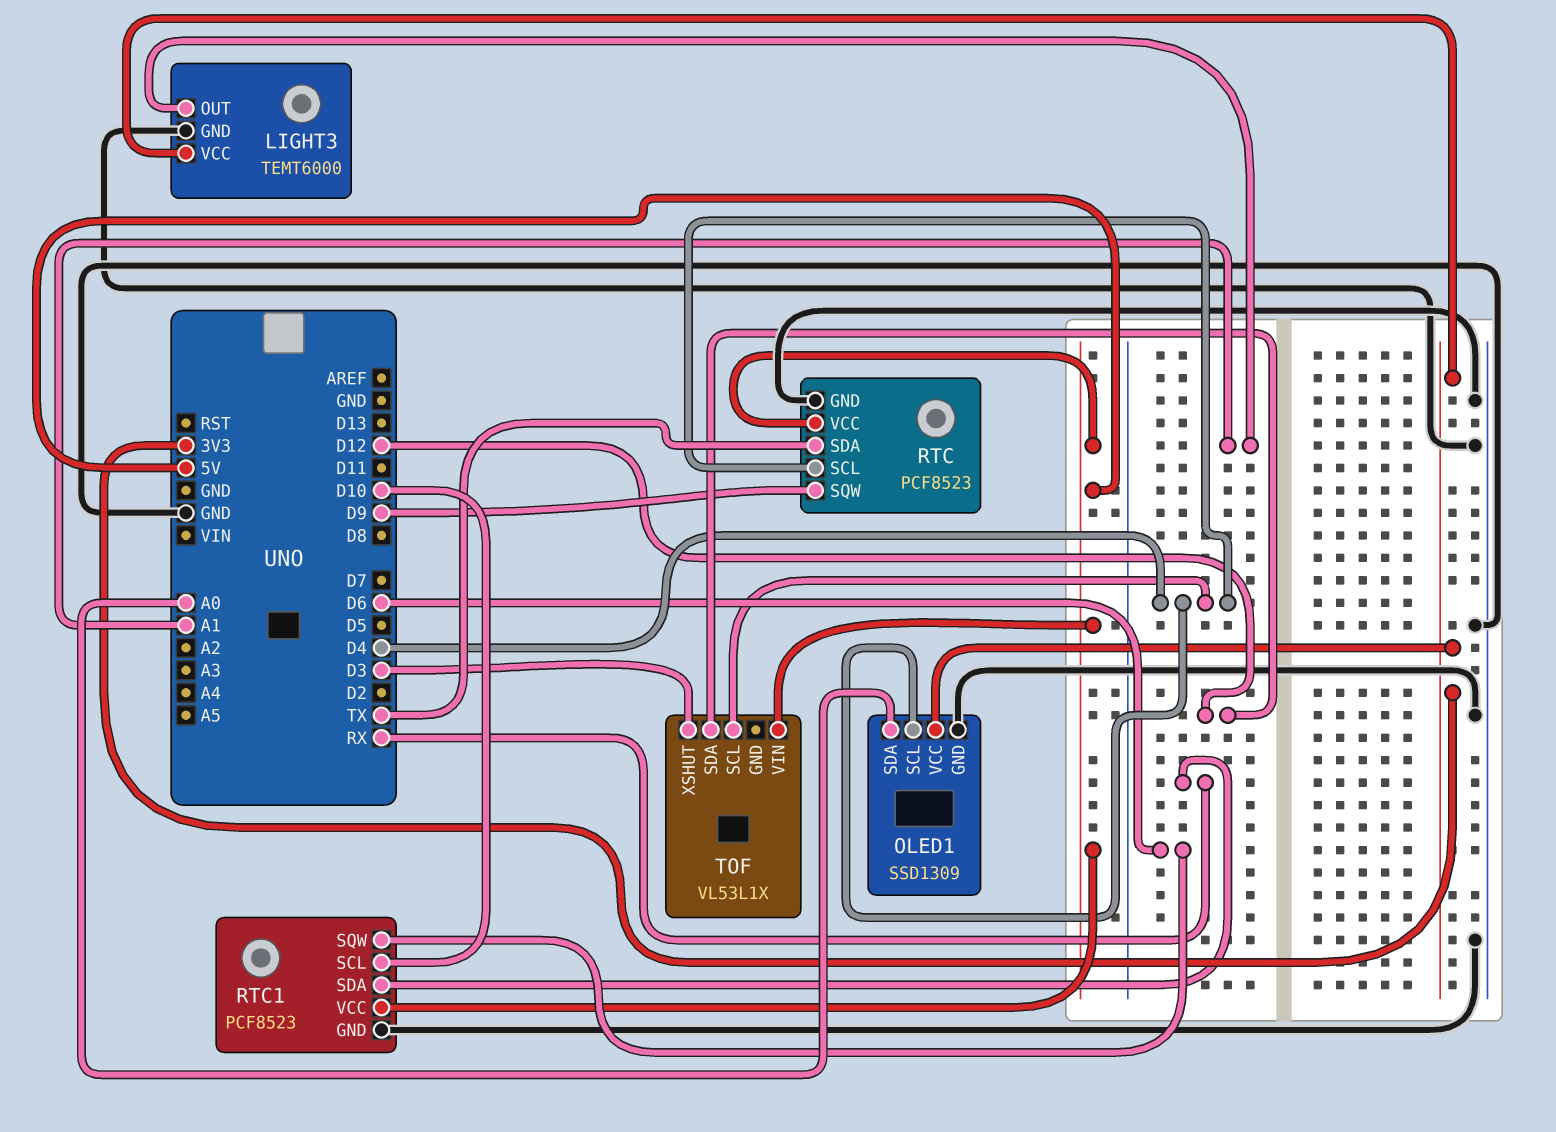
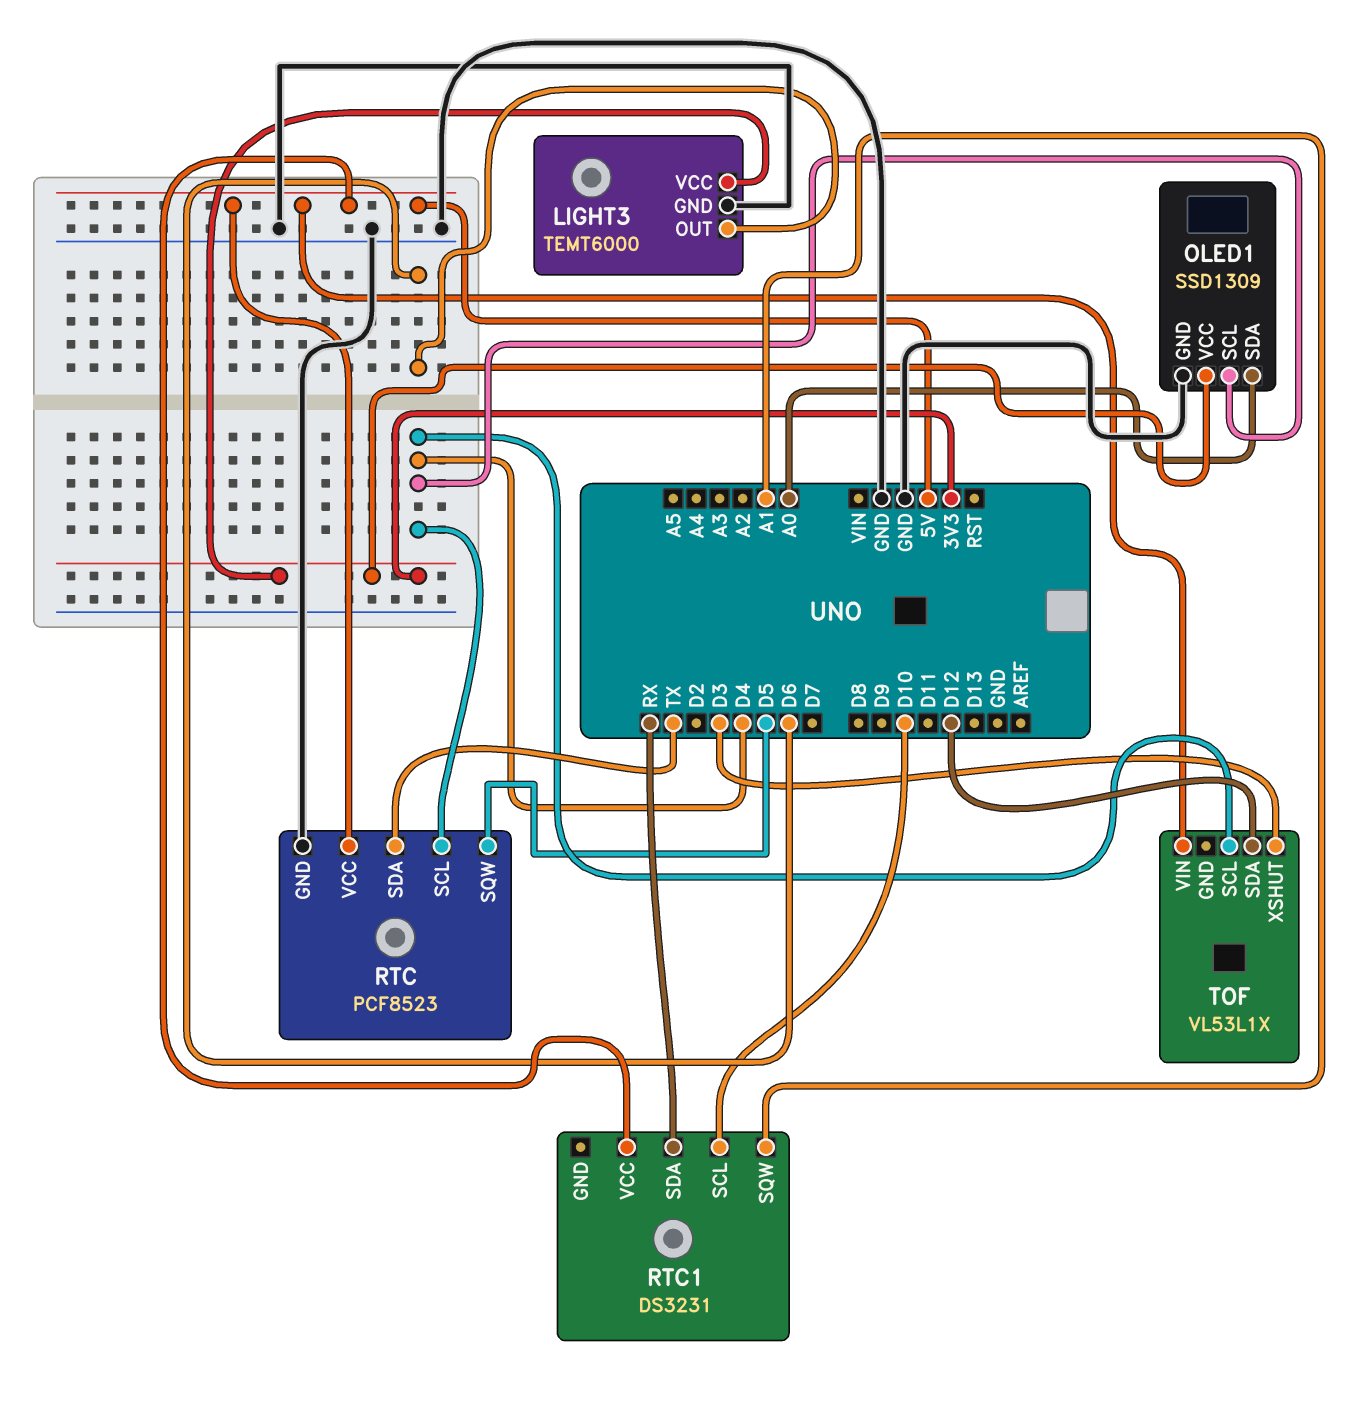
LIGHT3 pin OUT: A1 -> D6
RTC pin SQW: D9 -> D5
RTC1: PCF8523 -> DS3231
RTC1 pin GND: GND -> none
RTC1 pin SQW: D6 -> A1

